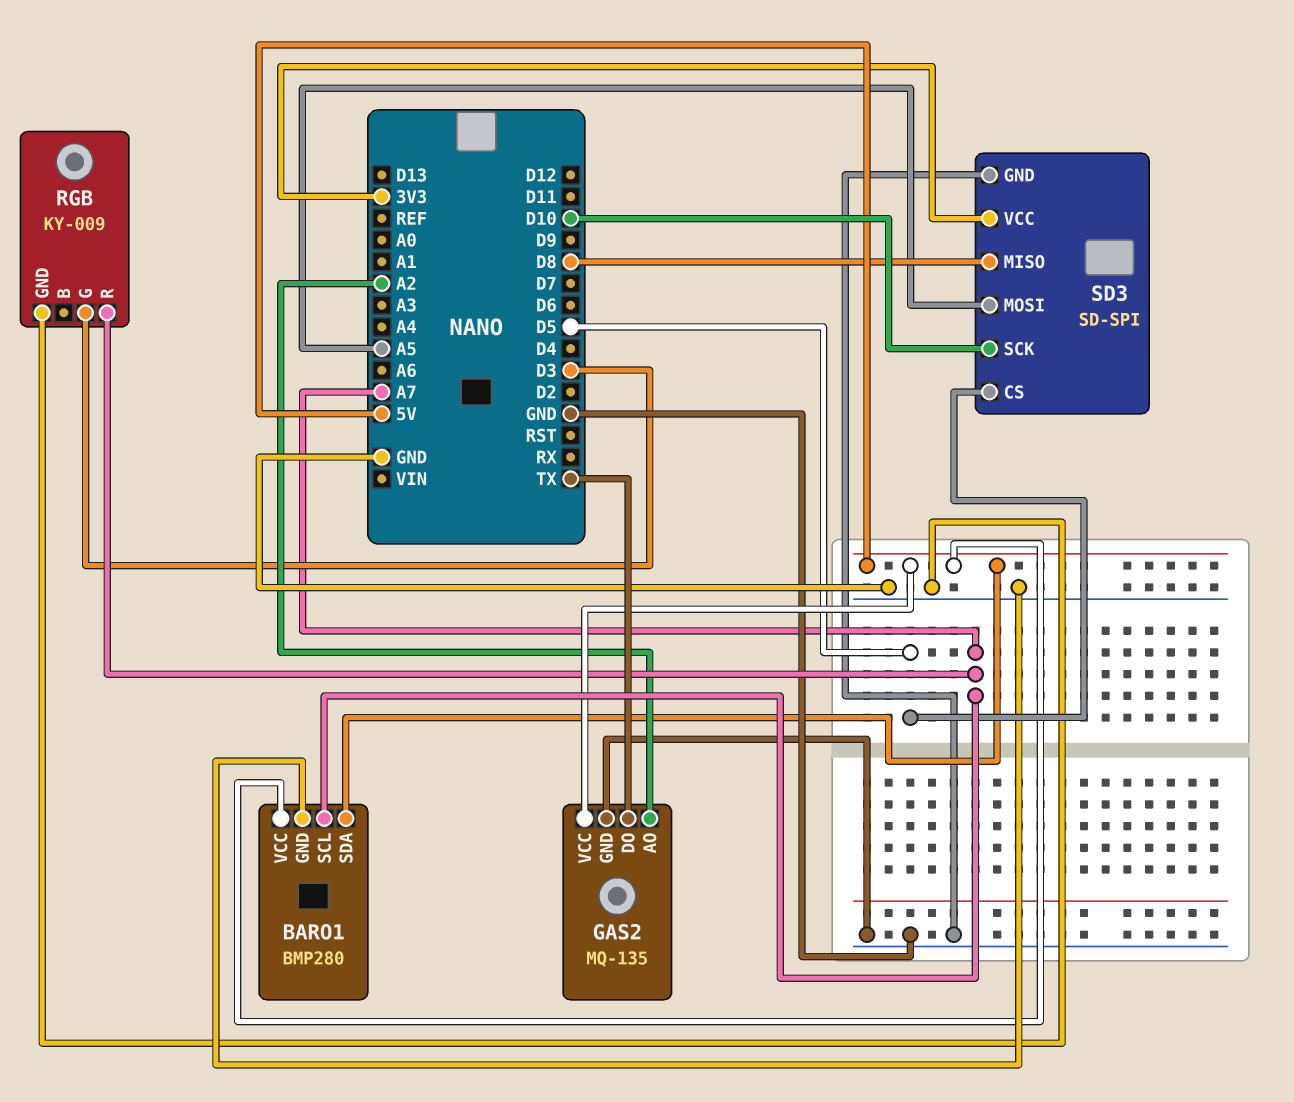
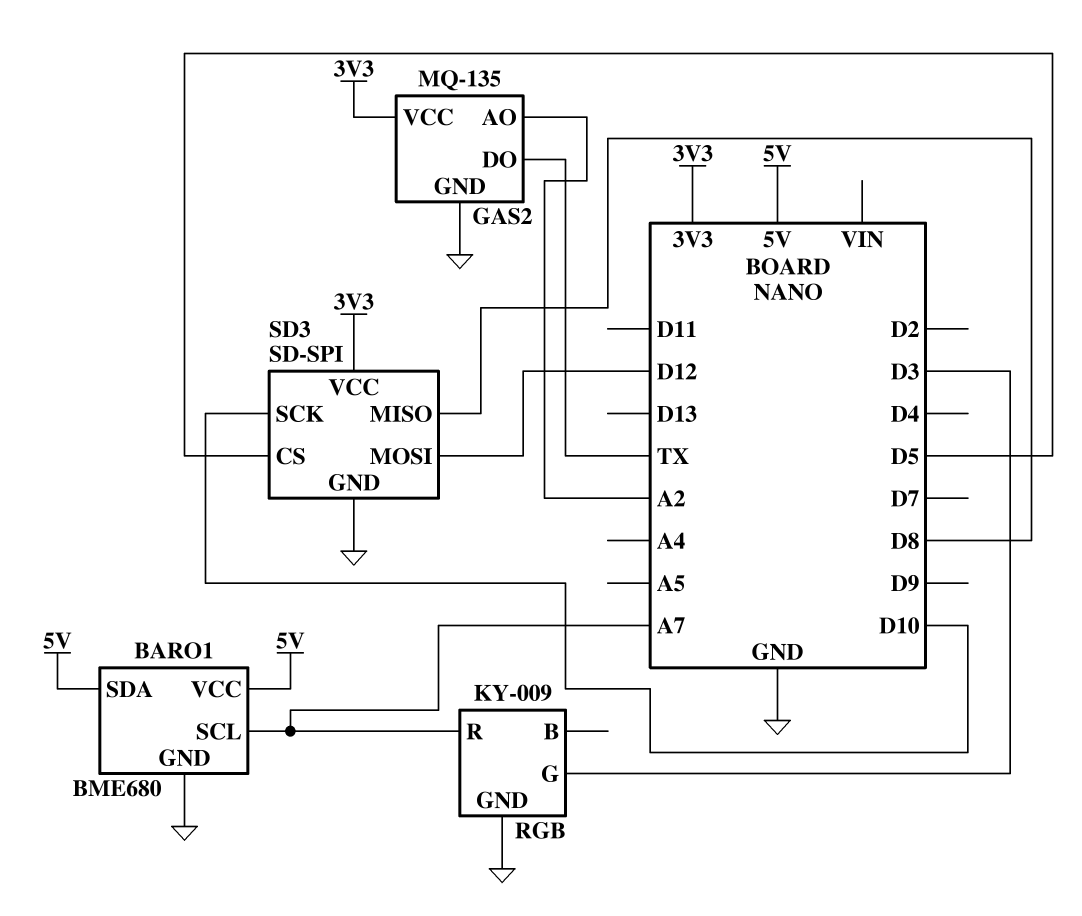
BARO1: BMP280 -> BME680
GAS2 pin VCC: 5V -> 3V3
SD3 pin MOSI: A5 -> D12

